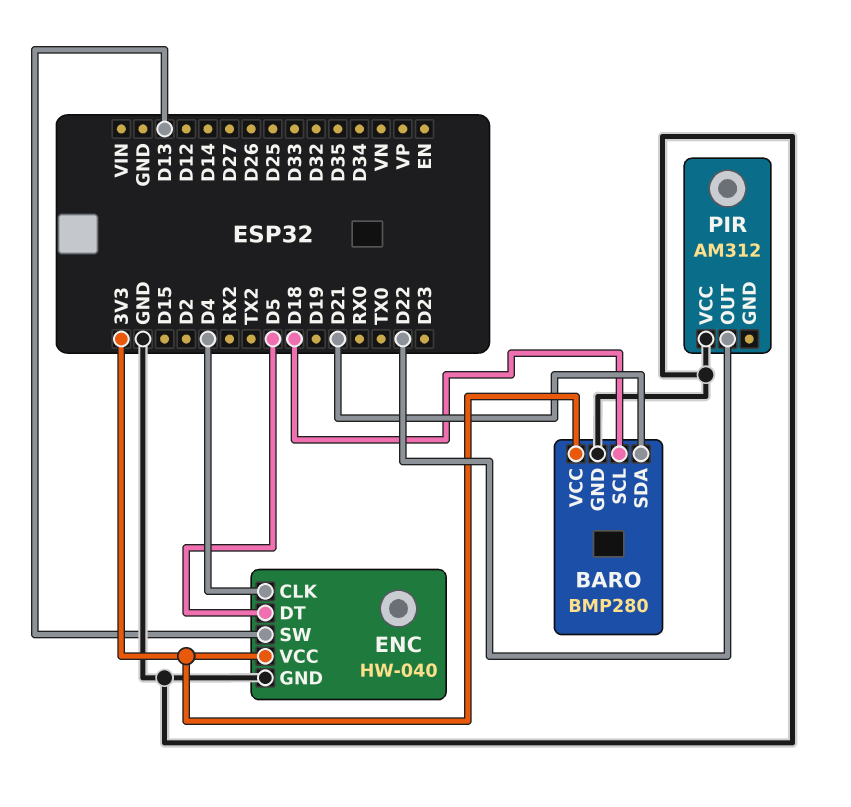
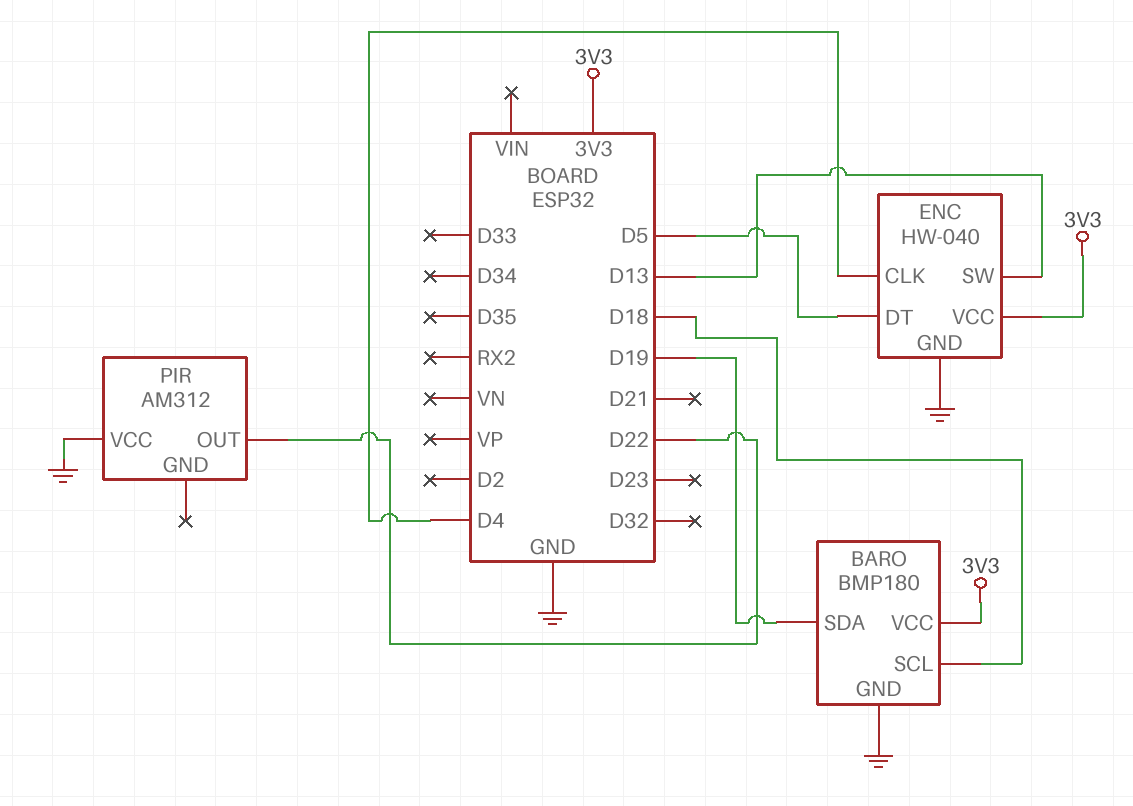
BARO: BMP280 -> BMP180
BARO pin SDA: D21 -> D19

